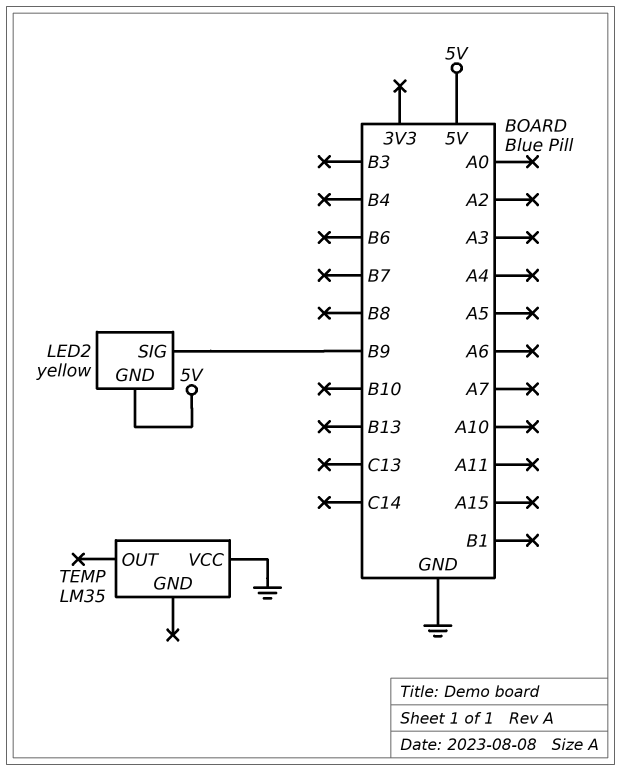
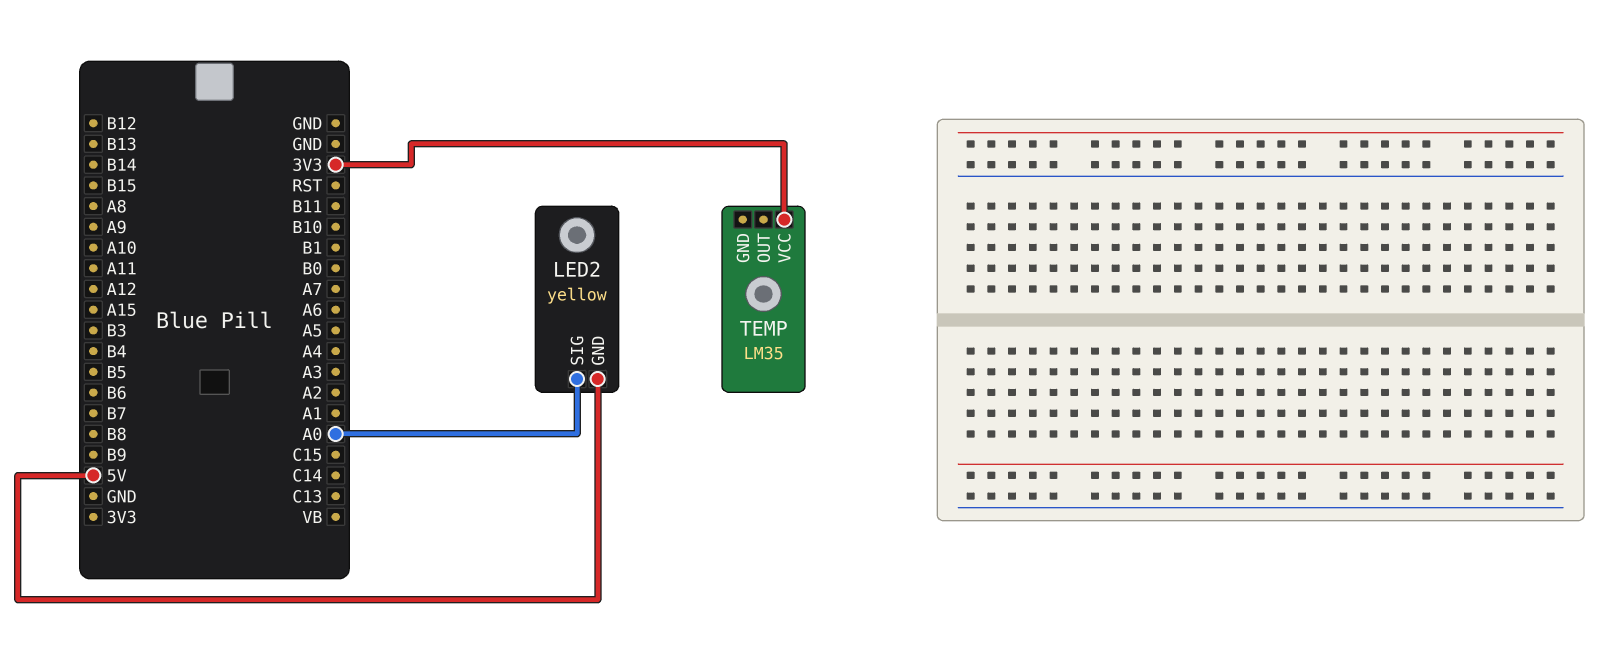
LED2 pin SIG: B9 -> A0
TEMP pin VCC: GND -> 3V3

